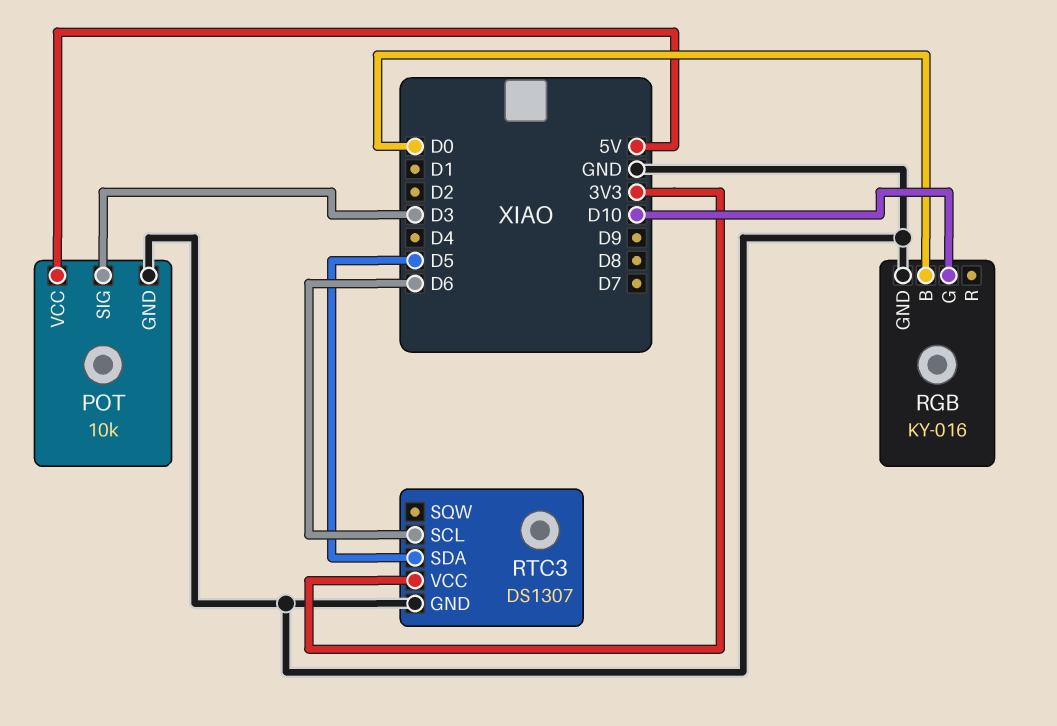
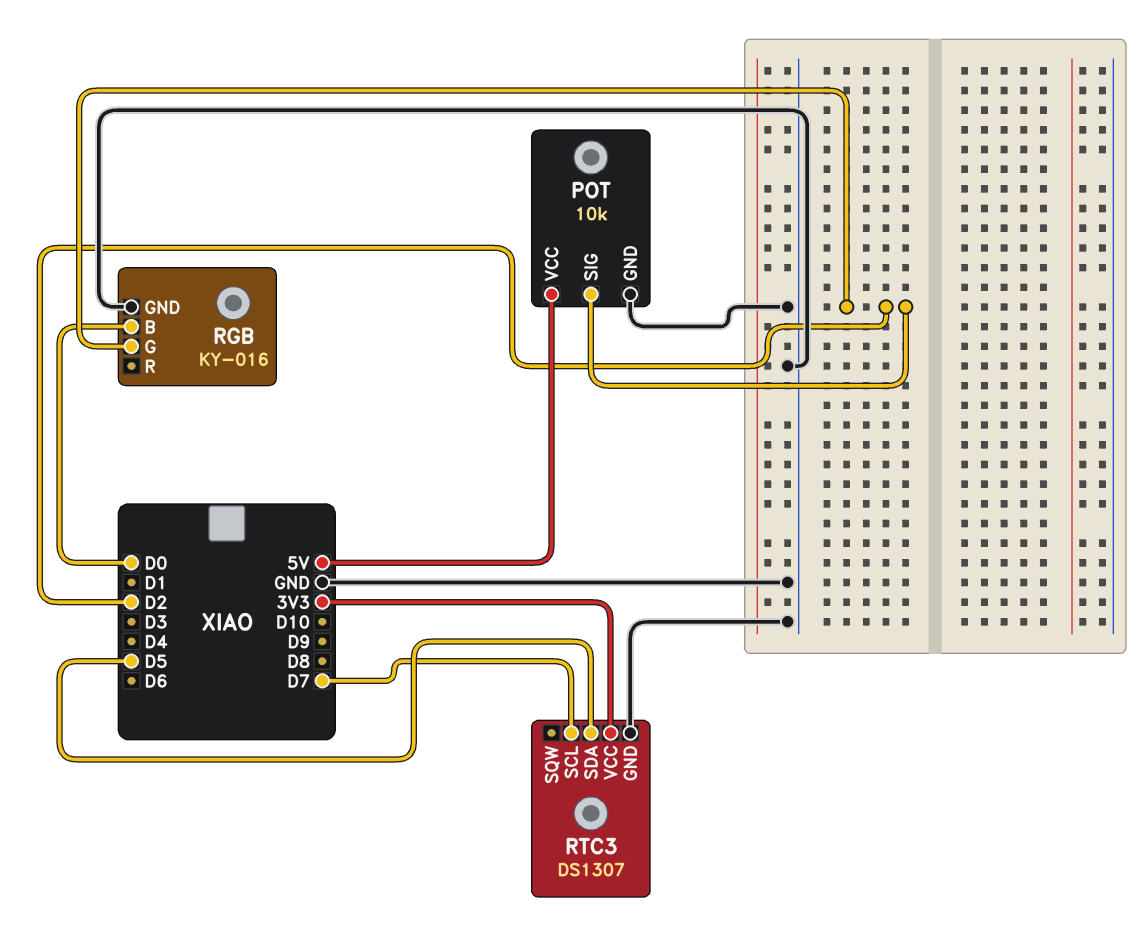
POT pin SIG: D3 -> D2
RGB pin G: D10 -> D2
RTC3 pin SCL: D6 -> D7

